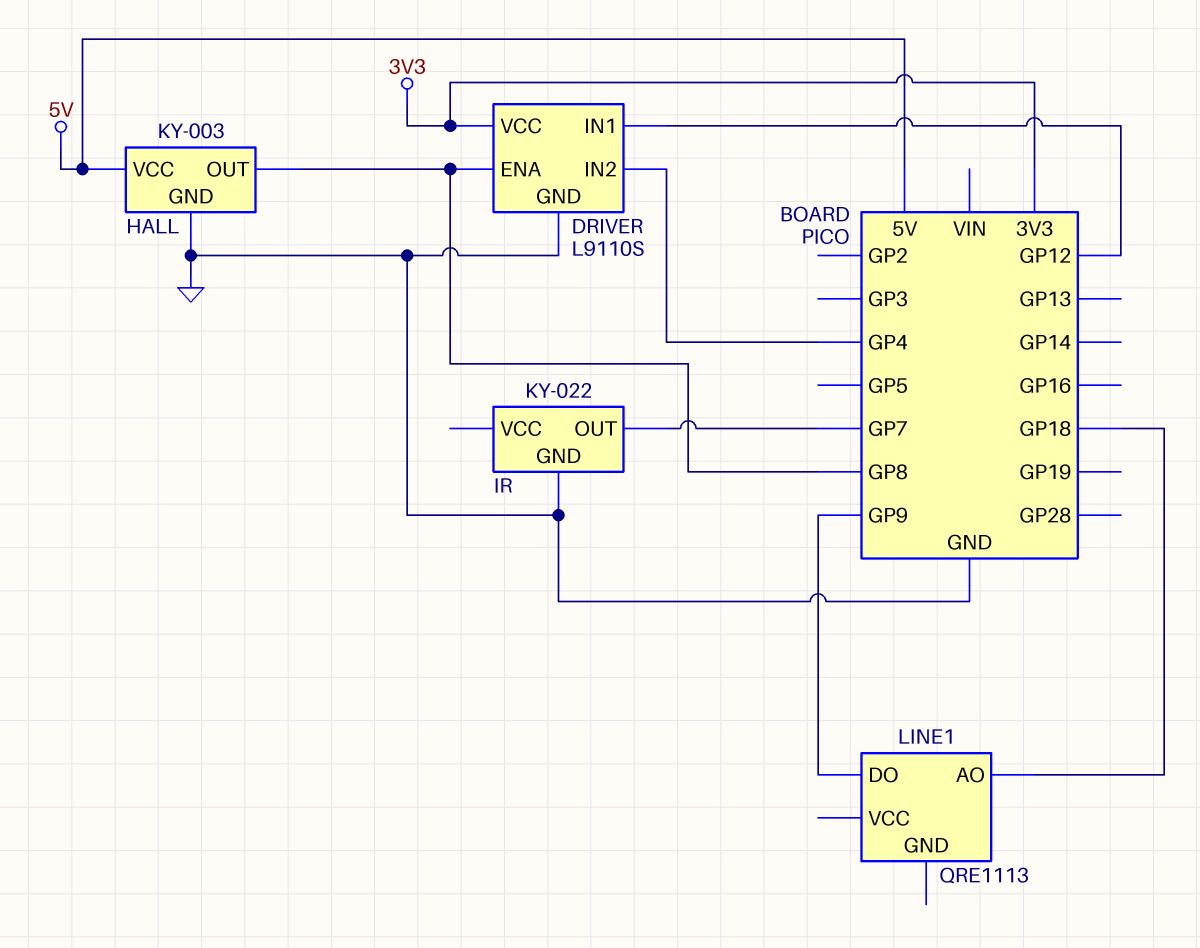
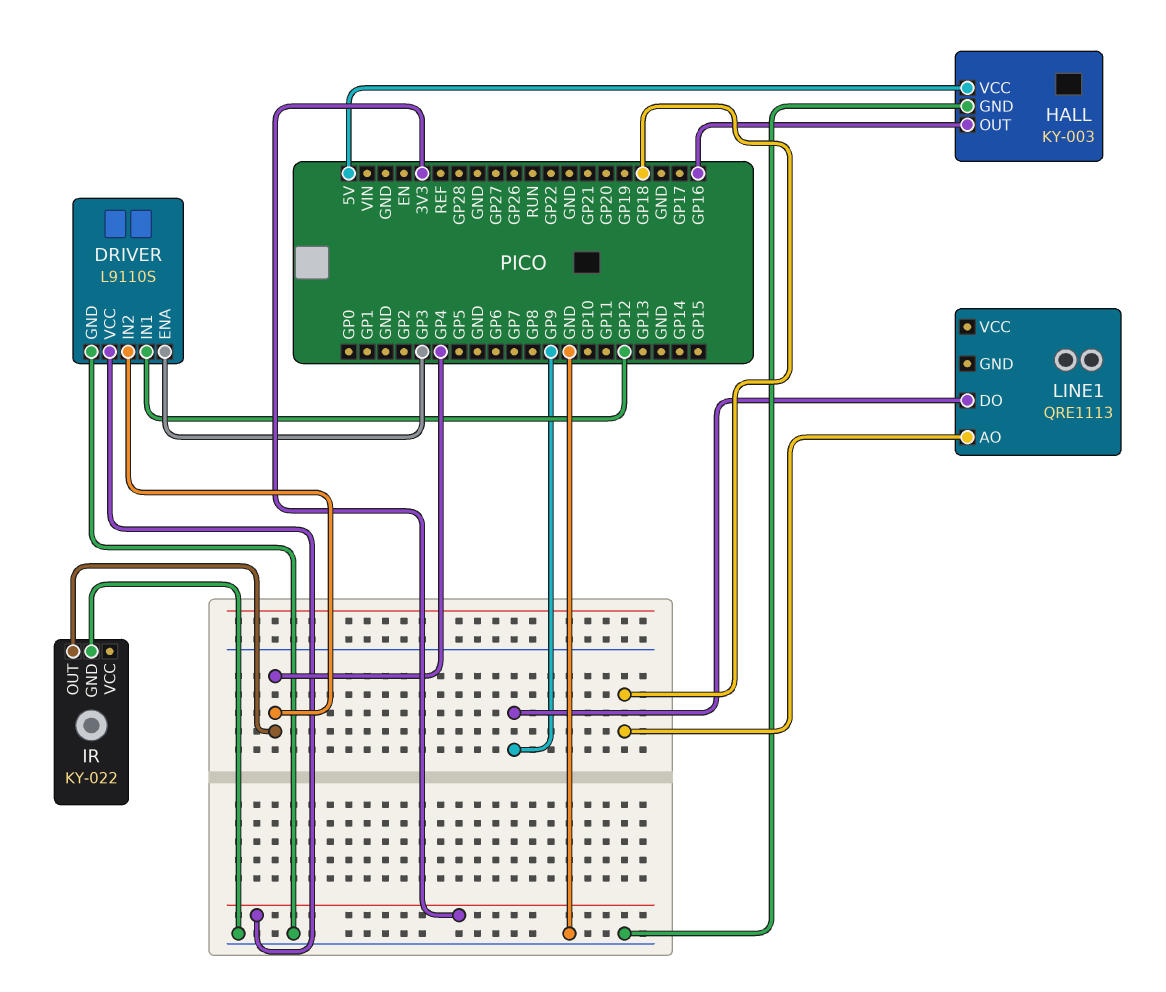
DRIVER pin ENA: GP8 -> GP3
HALL pin OUT: GP8 -> GP16
IR pin OUT: GP7 -> GP4

